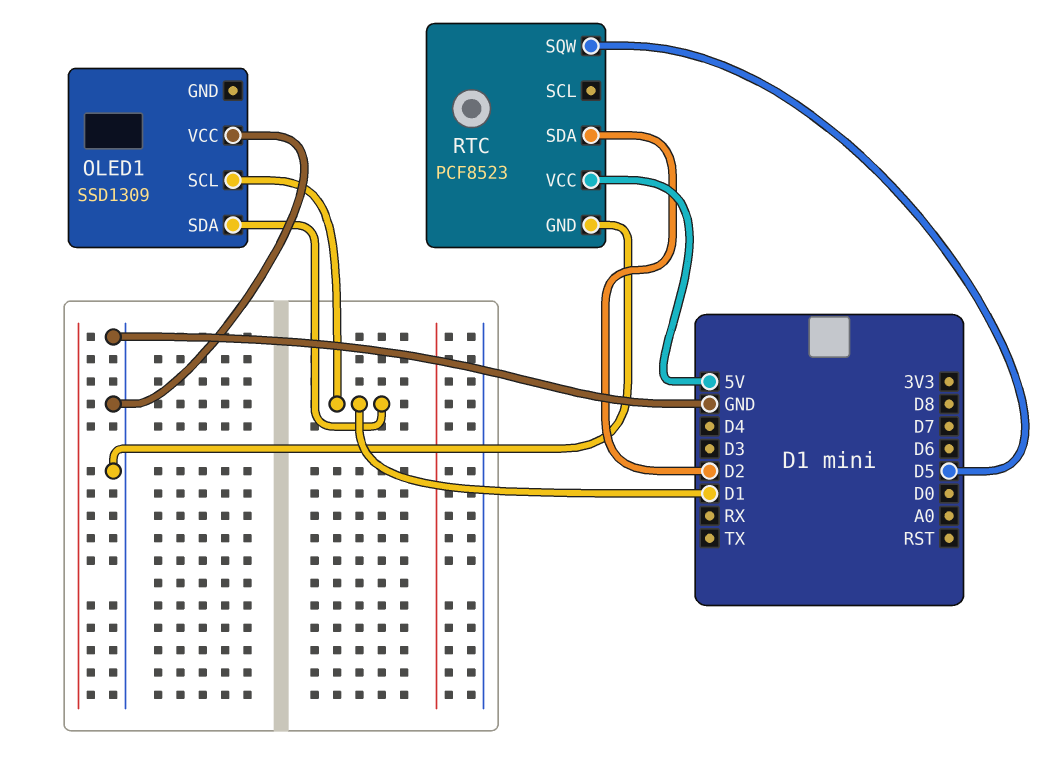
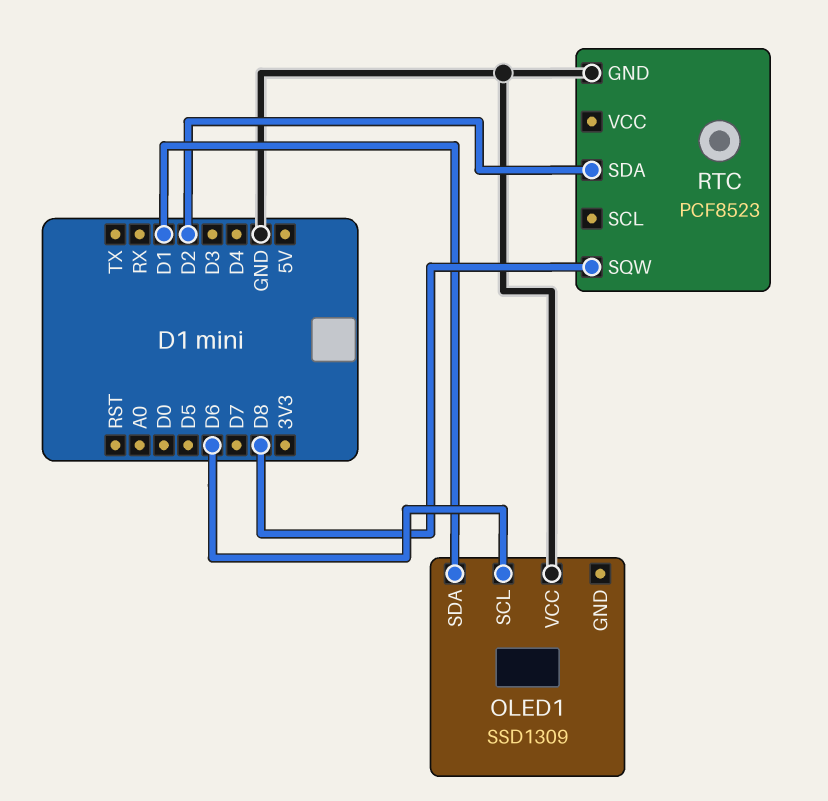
OLED1 pin SCL: D1 -> D6
RTC pin SQW: D5 -> D8
RTC pin VCC: 5V -> none

